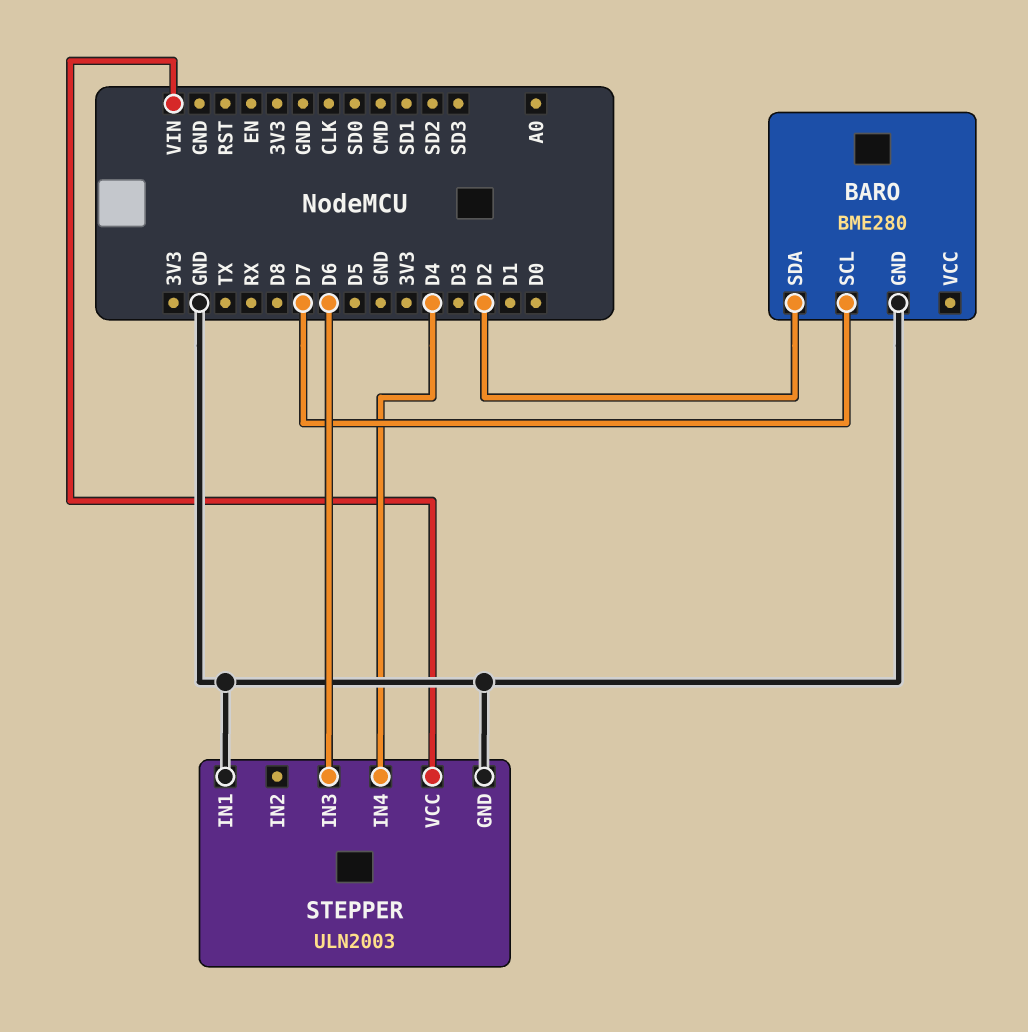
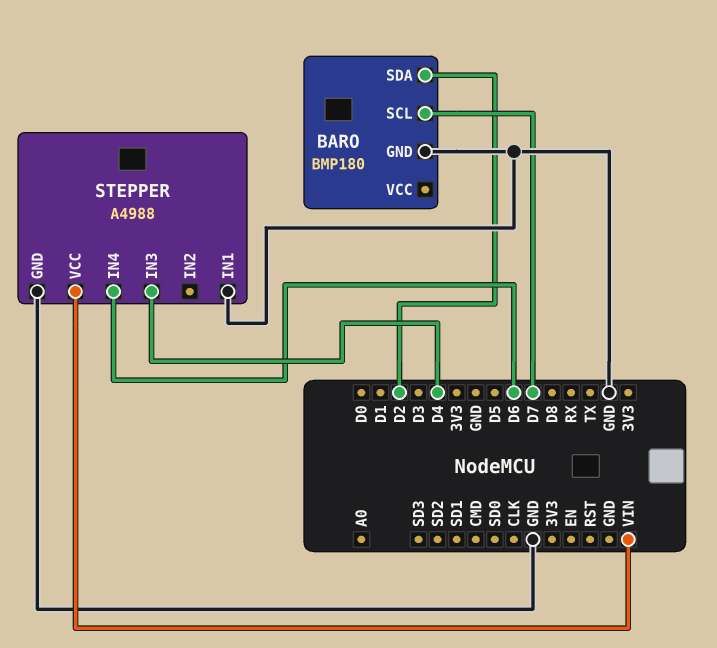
BARO: BME280 -> BMP180
STEPPER: ULN2003 -> A4988
STEPPER pin IN3: D6 -> D4
STEPPER pin IN4: D4 -> D6

